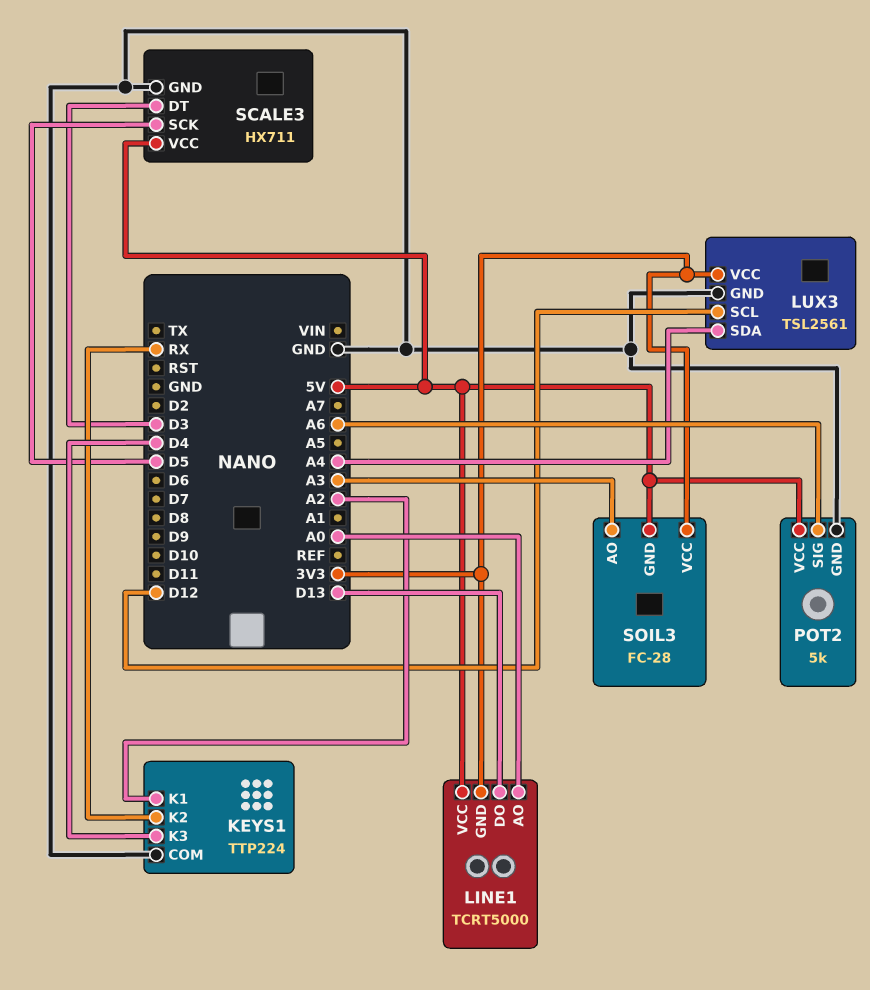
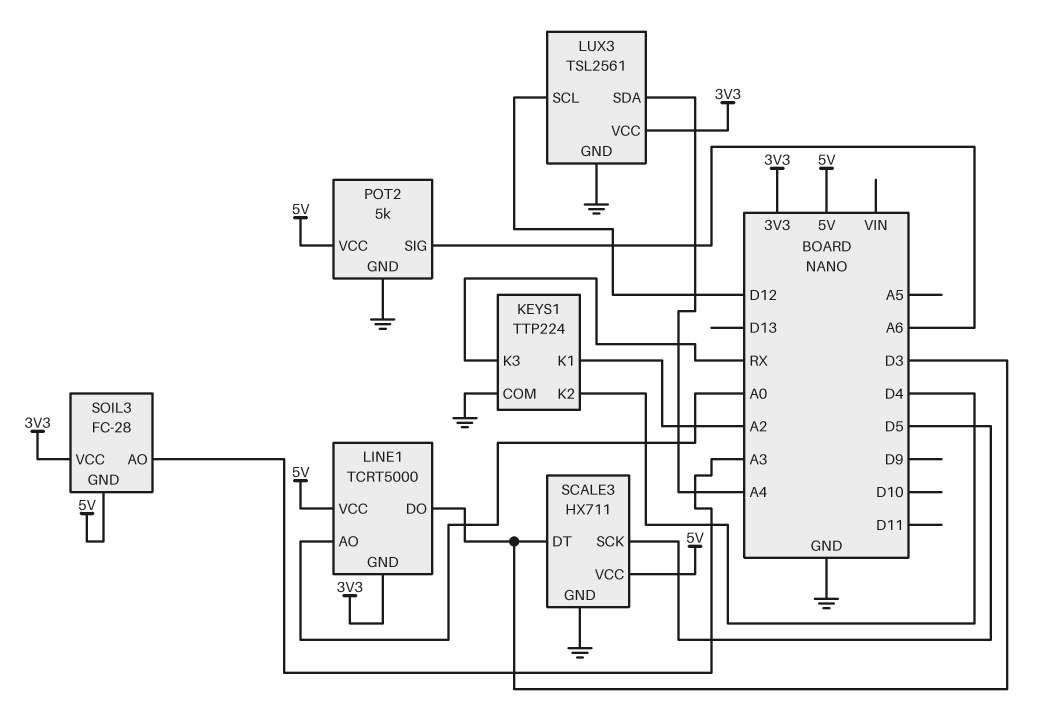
KEYS1 pin K2: RX -> D4
KEYS1 pin K3: D4 -> RX
LINE1 pin DO: D13 -> D3

